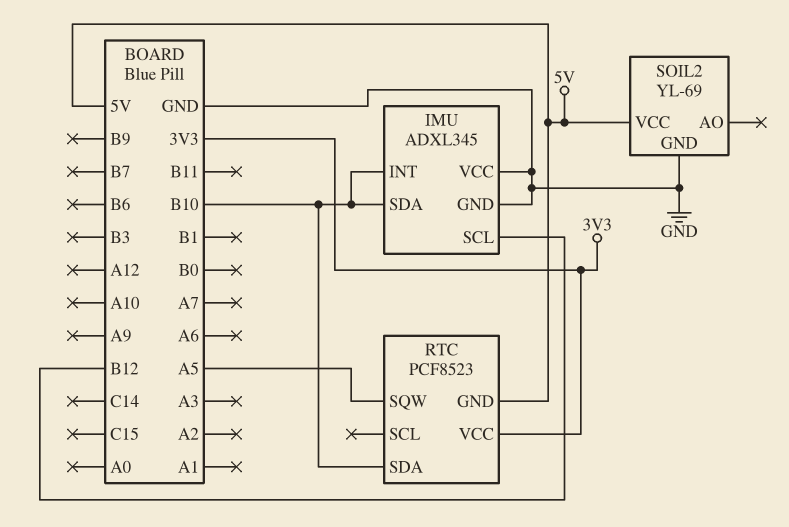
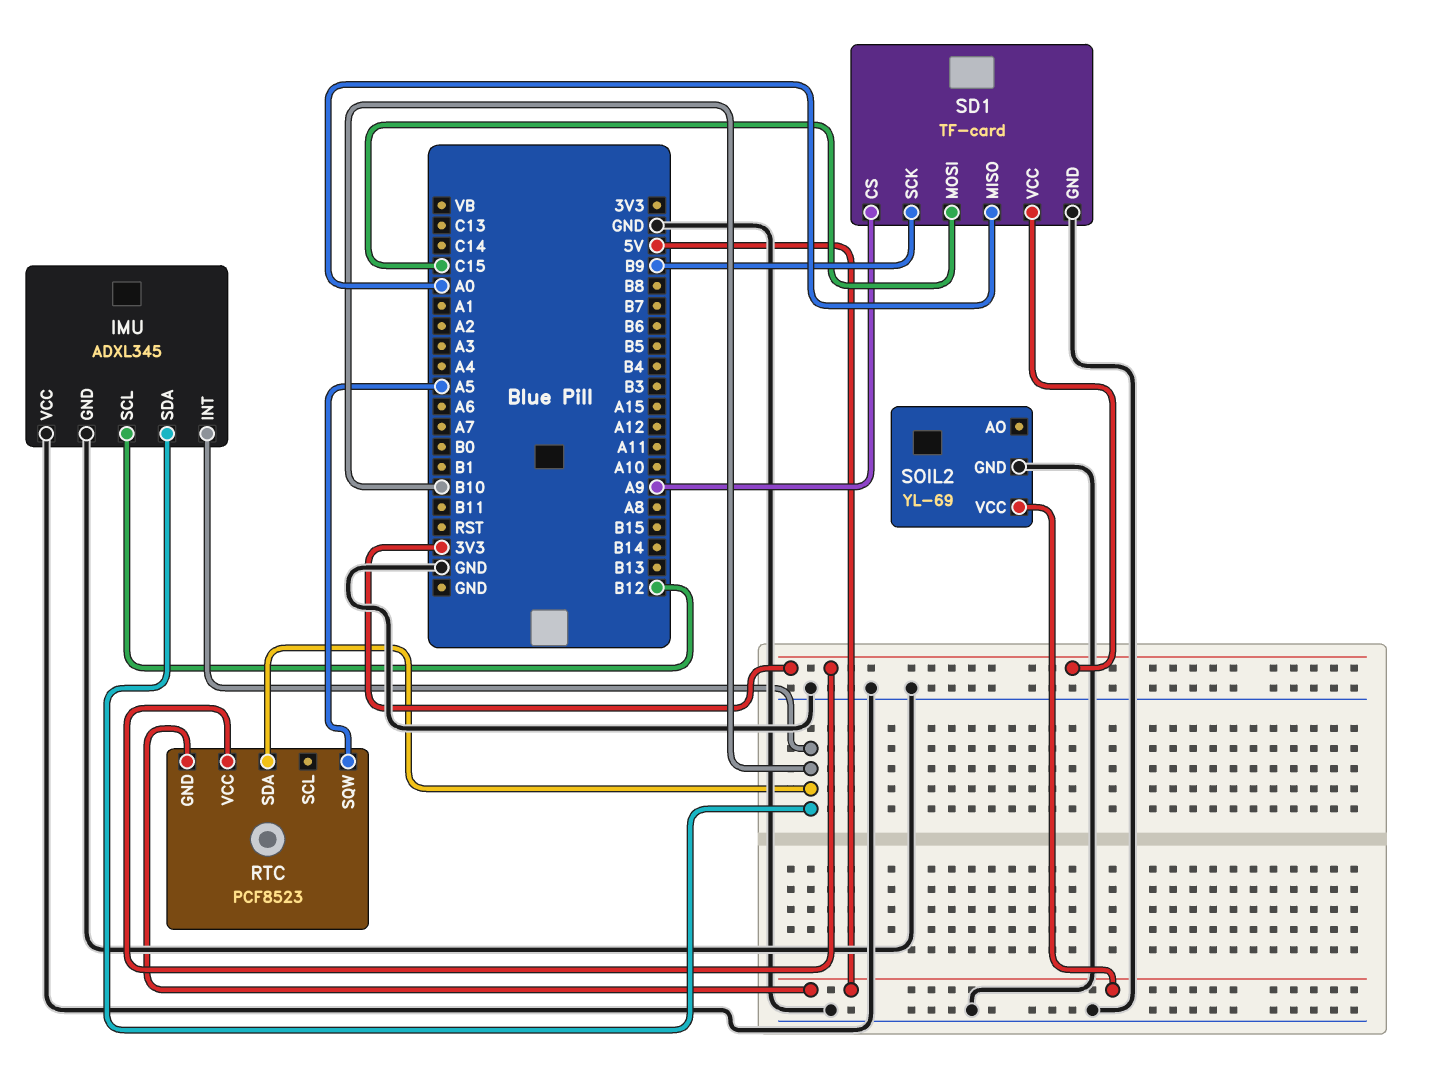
SD1: none -> TF-card
SD1 pin CS: none -> A9
SD1 pin GND: none -> GND
SD1 pin MISO: none -> A0
SD1 pin MOSI: none -> C15
SD1 pin SCK: none -> B9
SD1 pin VCC: none -> 3V3

